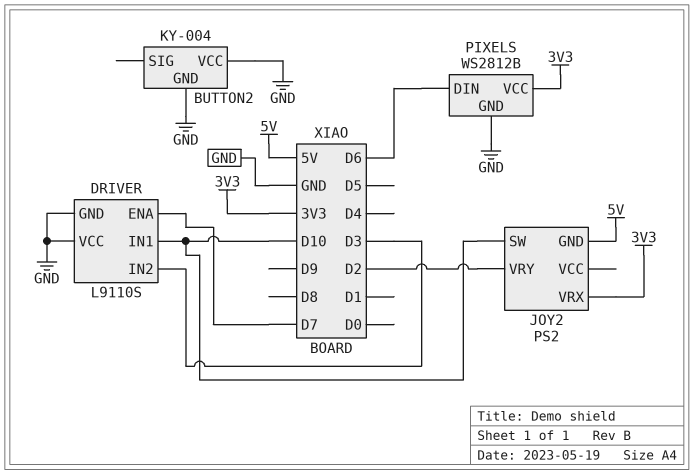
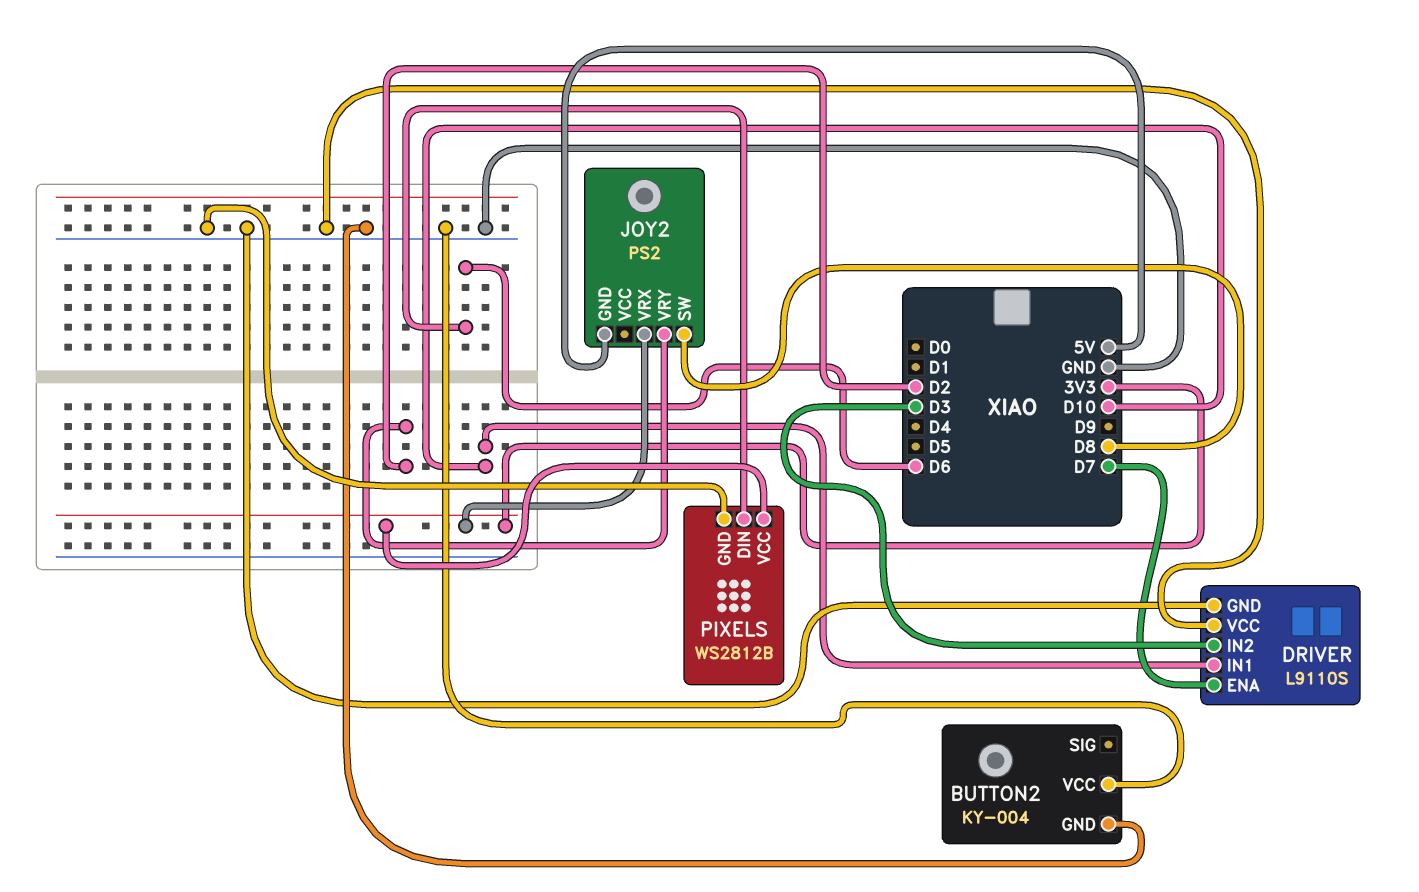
JOY2 pin SW: D10 -> D8

